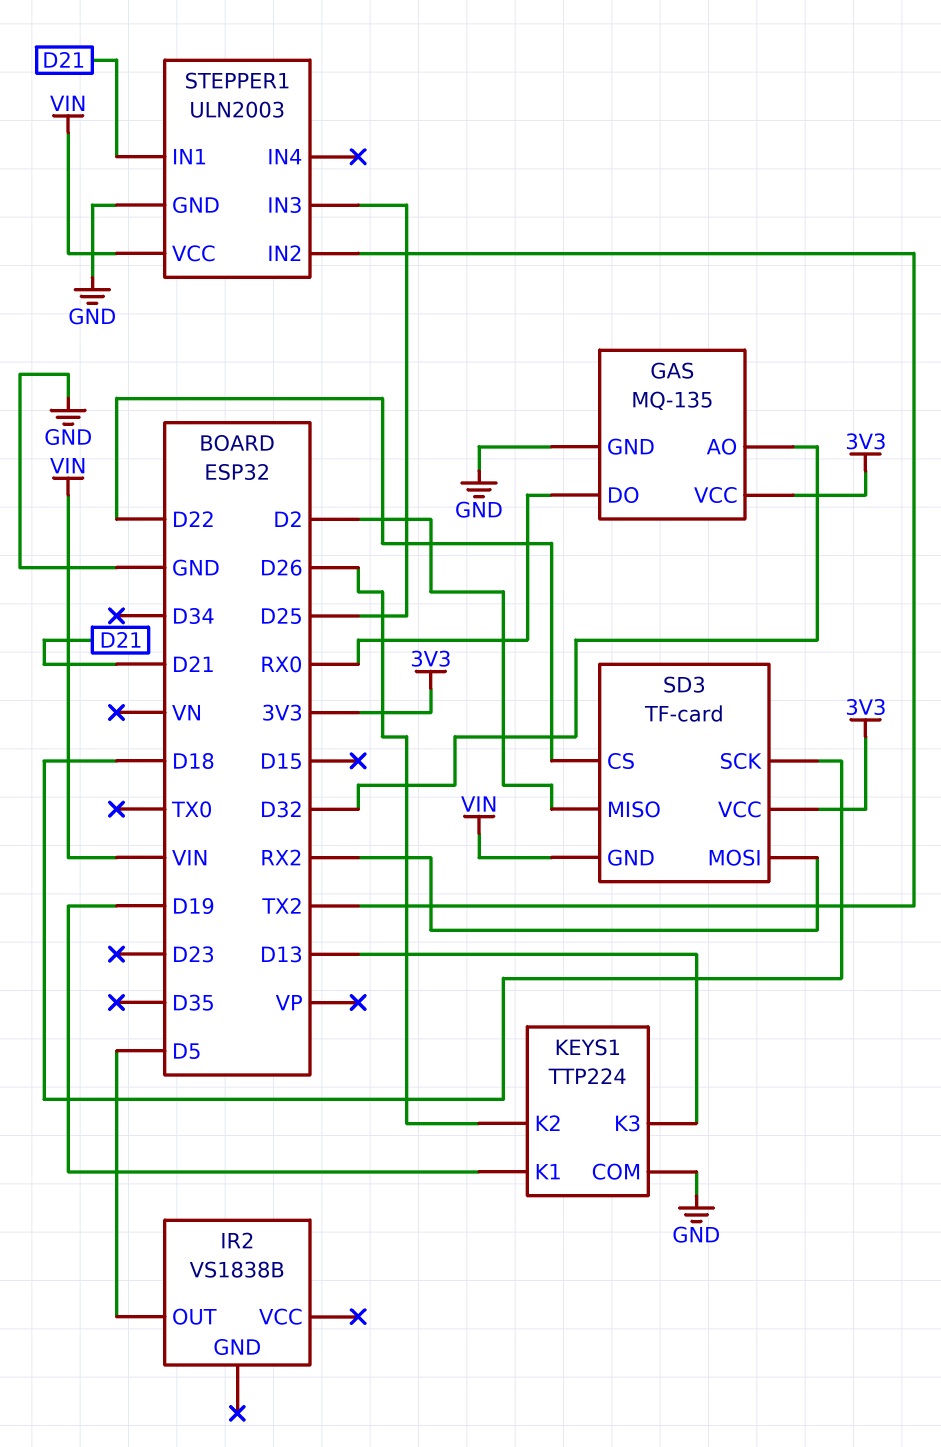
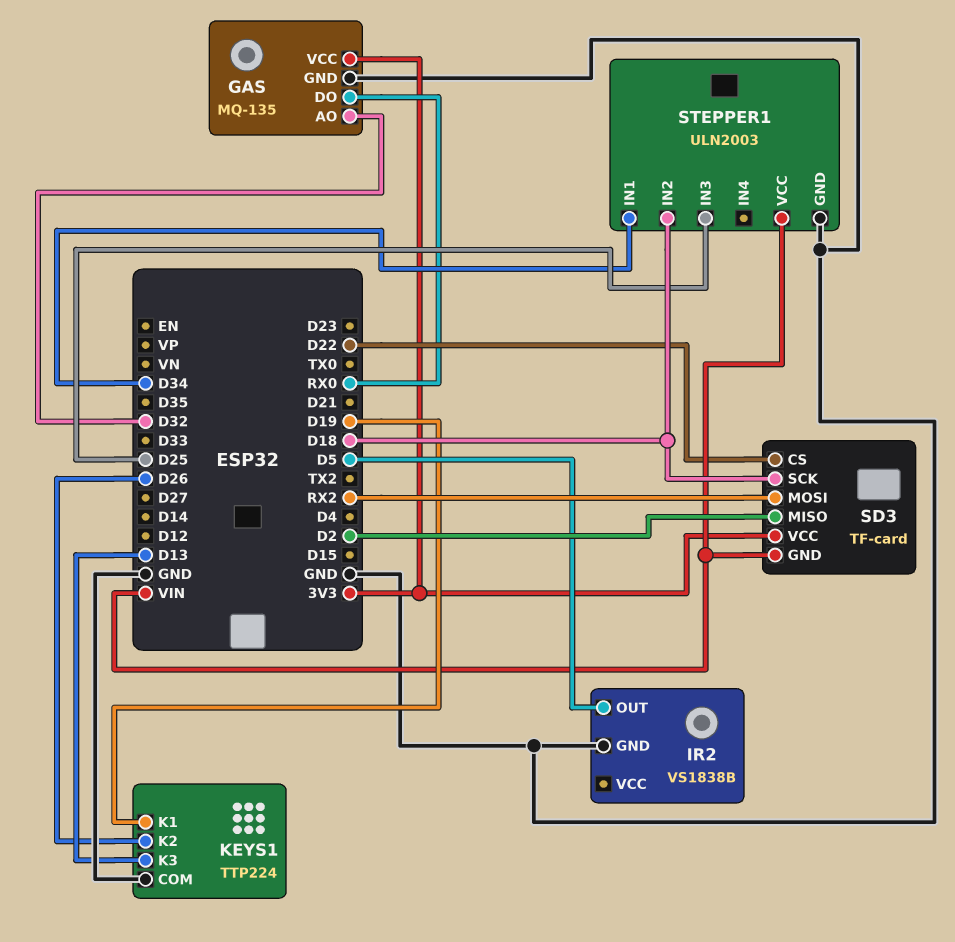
IR2 pin GND: none -> GND
STEPPER1 pin IN1: D21 -> D34
STEPPER1 pin IN2: TX2 -> D18

